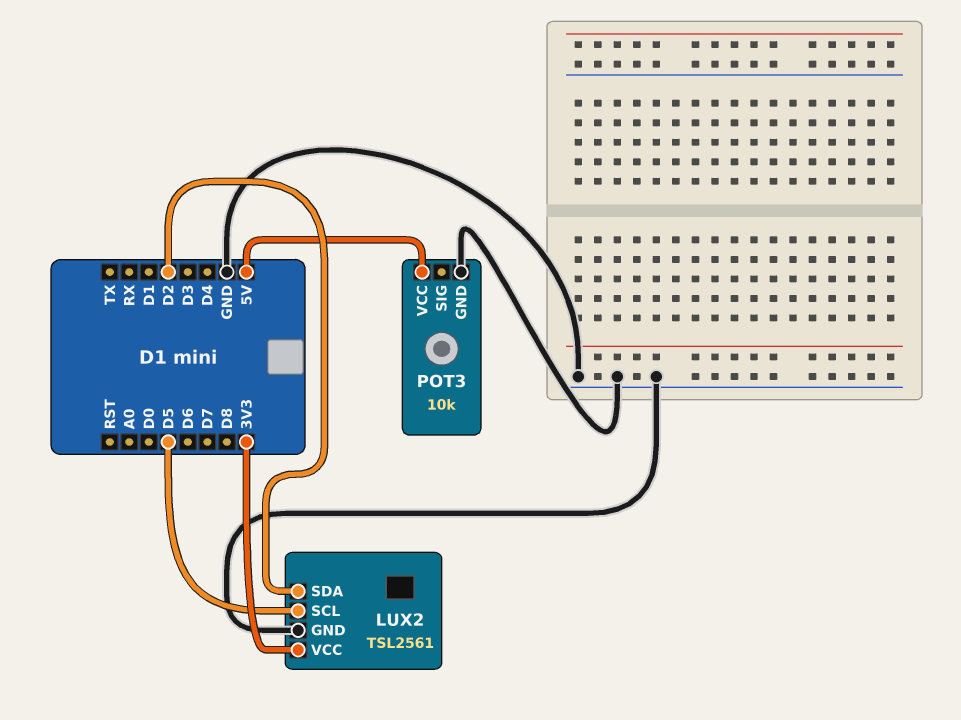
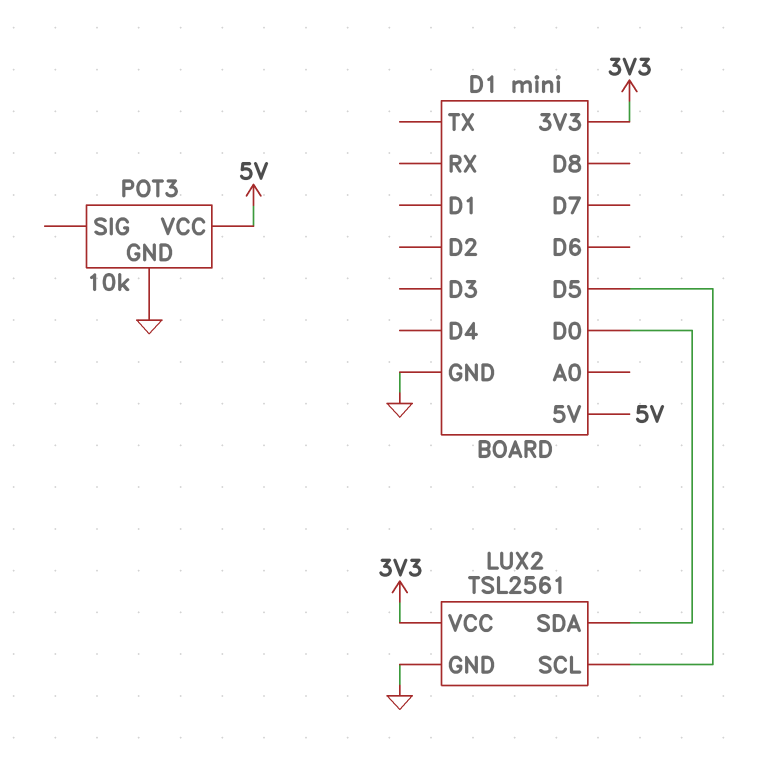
LUX2 pin SDA: D2 -> D0

